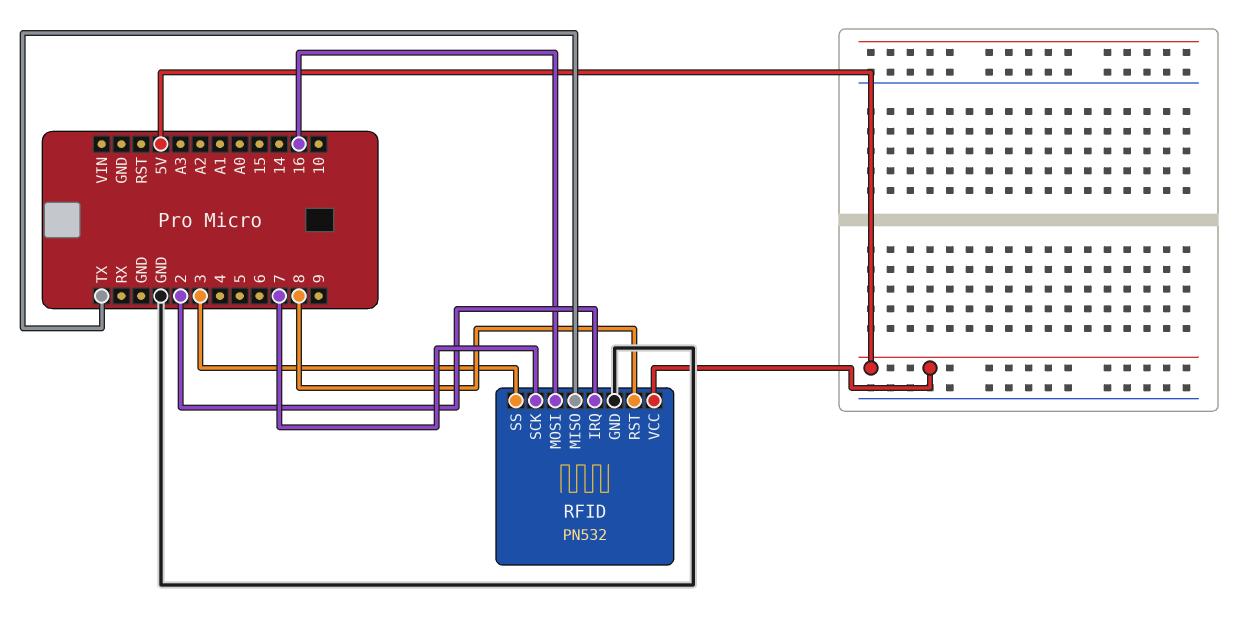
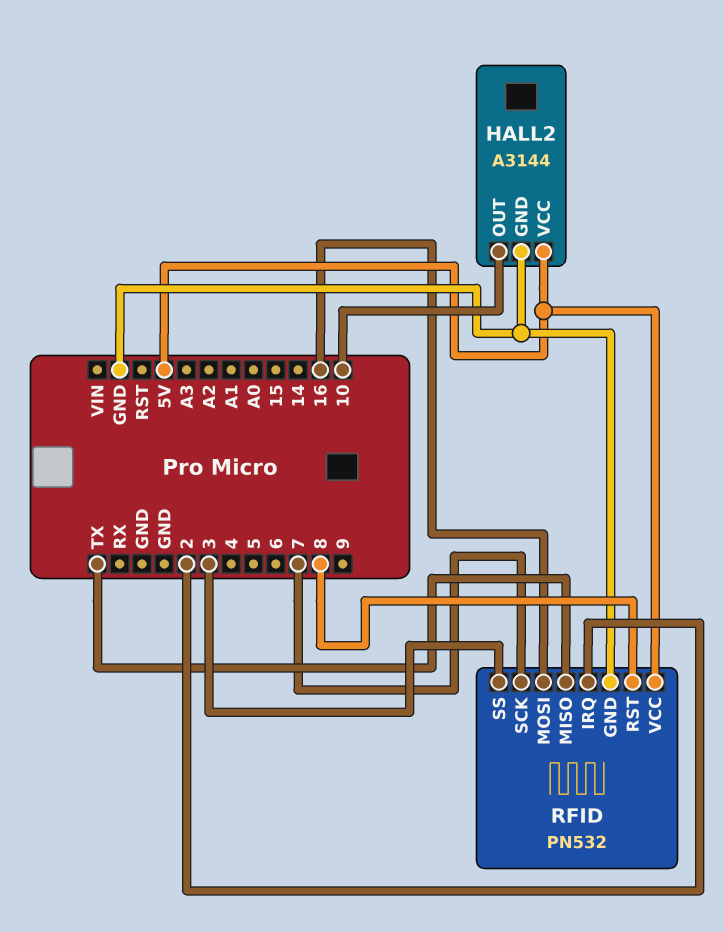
HALL2: none -> A3144
HALL2 pin GND: none -> GND
HALL2 pin OUT: none -> 10
HALL2 pin VCC: none -> 5V

